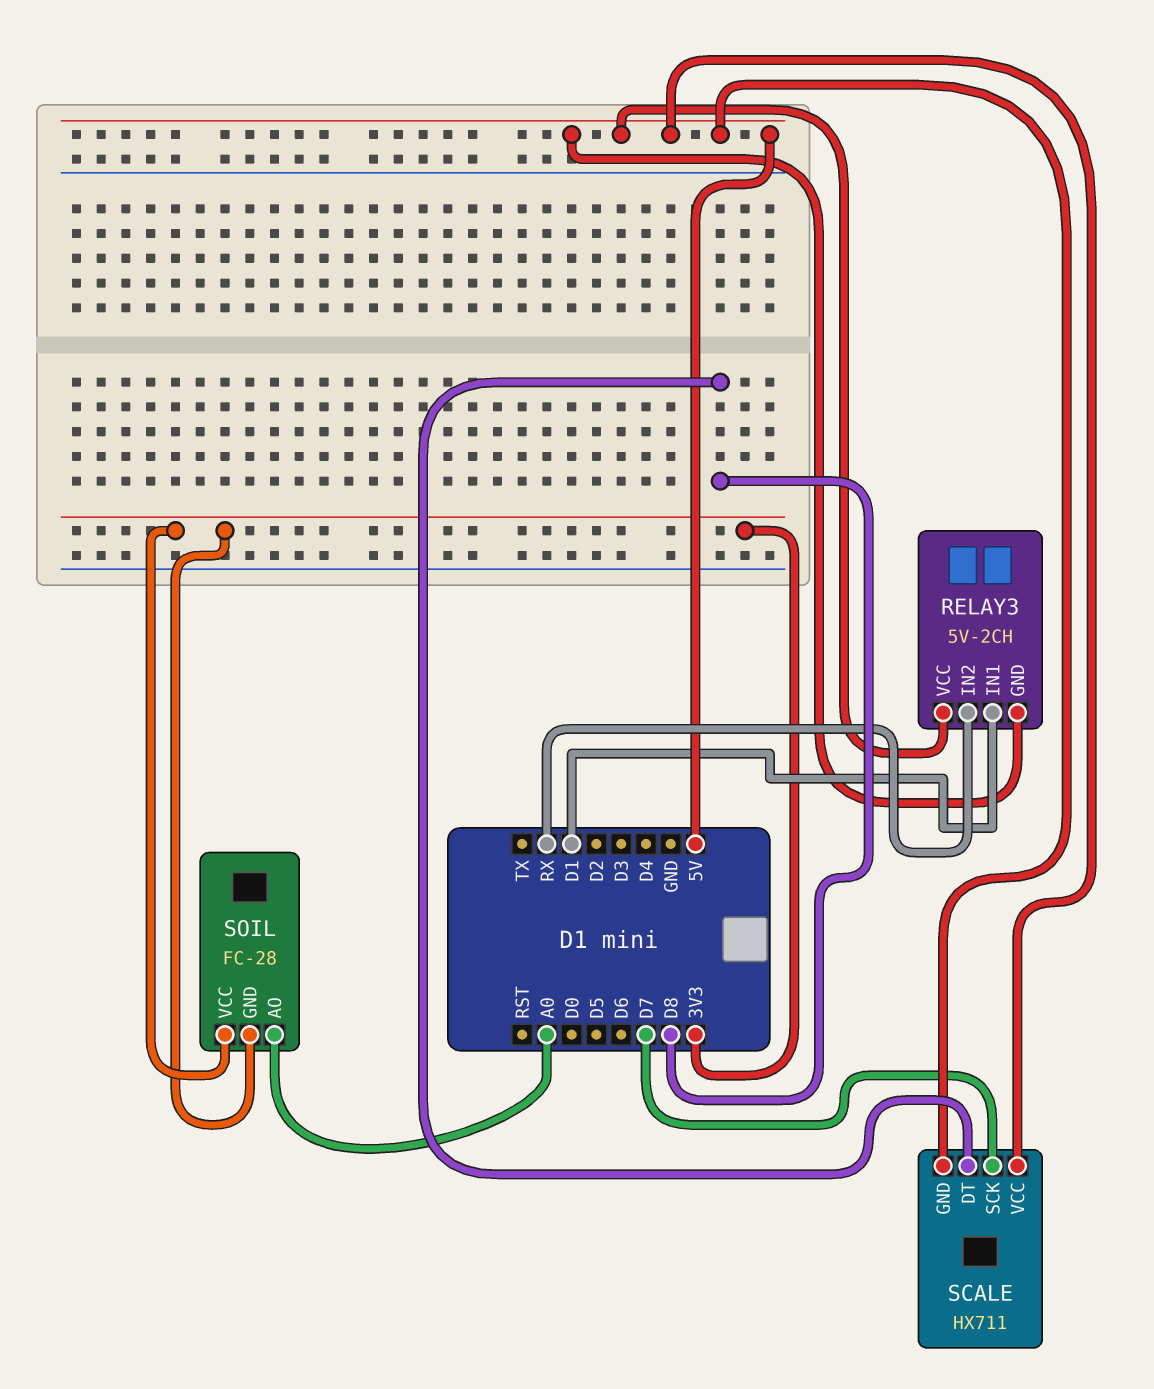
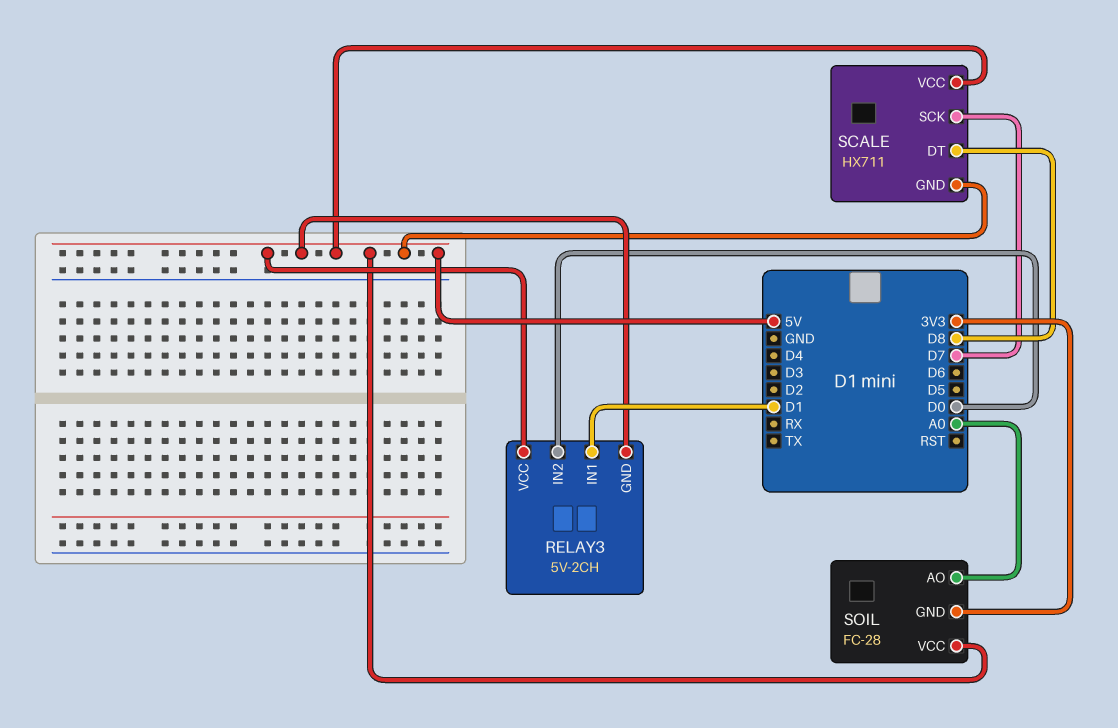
RELAY3 pin IN2: RX -> D0
SOIL pin VCC: 3V3 -> 5V

